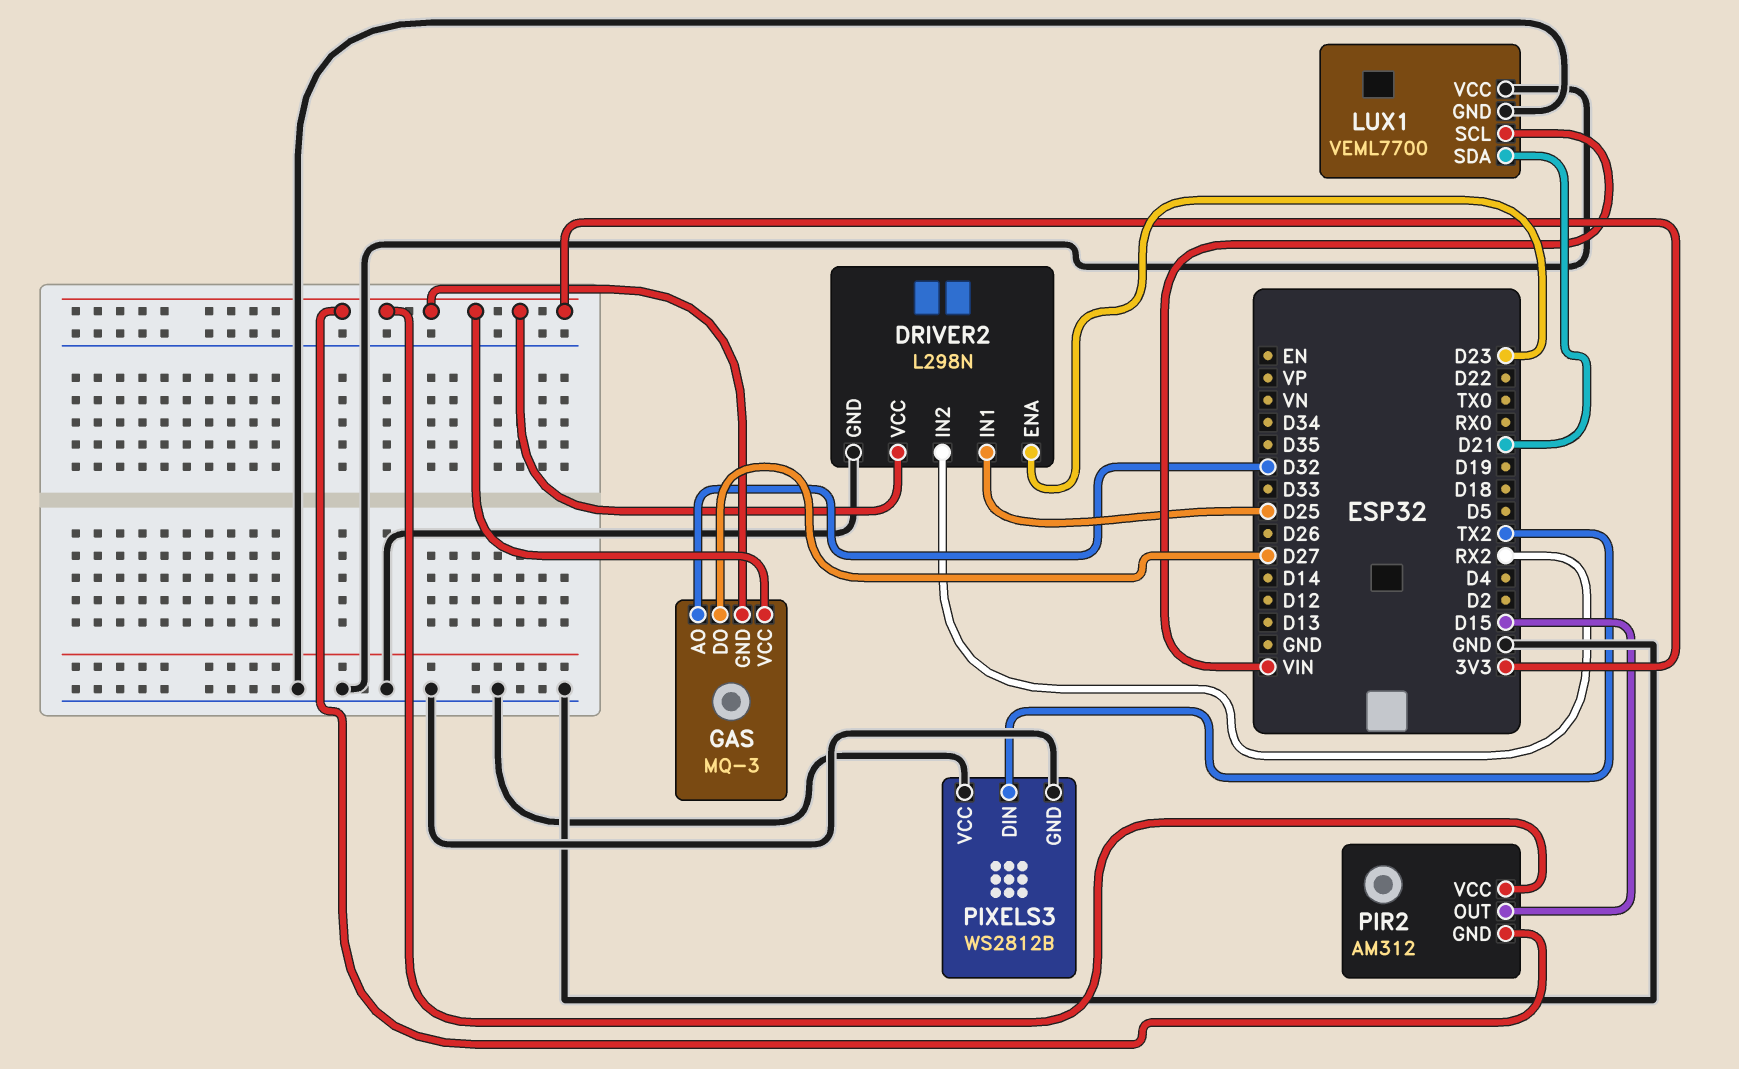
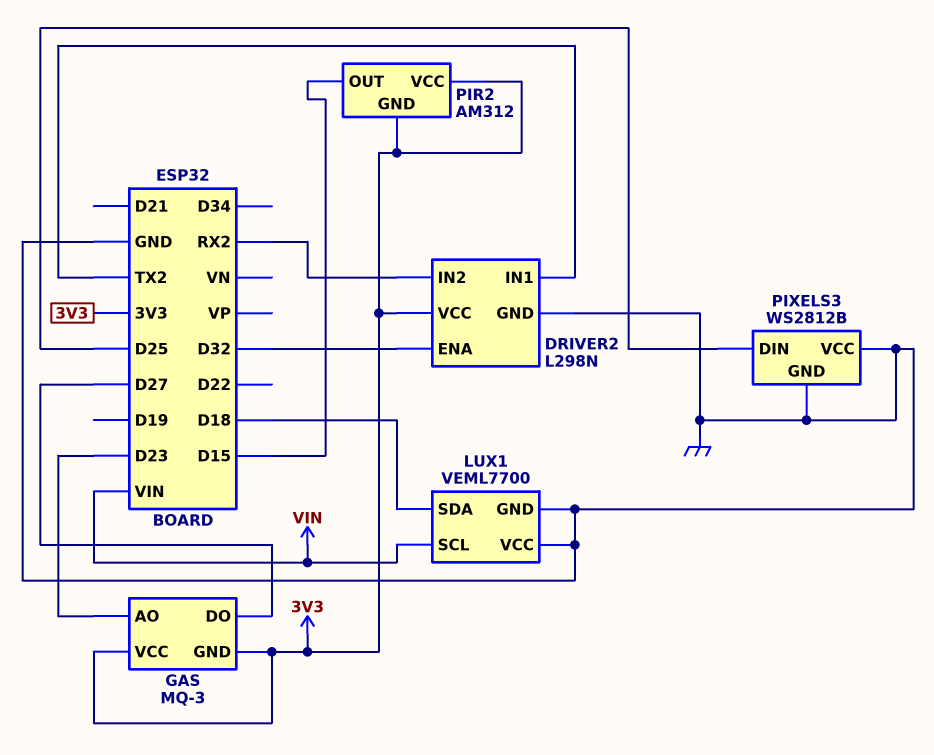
DRIVER2 pin ENA: D23 -> D32
DRIVER2 pin IN1: D25 -> TX2
GAS pin AO: D32 -> D23
LUX1 pin SDA: D21 -> D18
PIXELS3 pin DIN: TX2 -> D25

